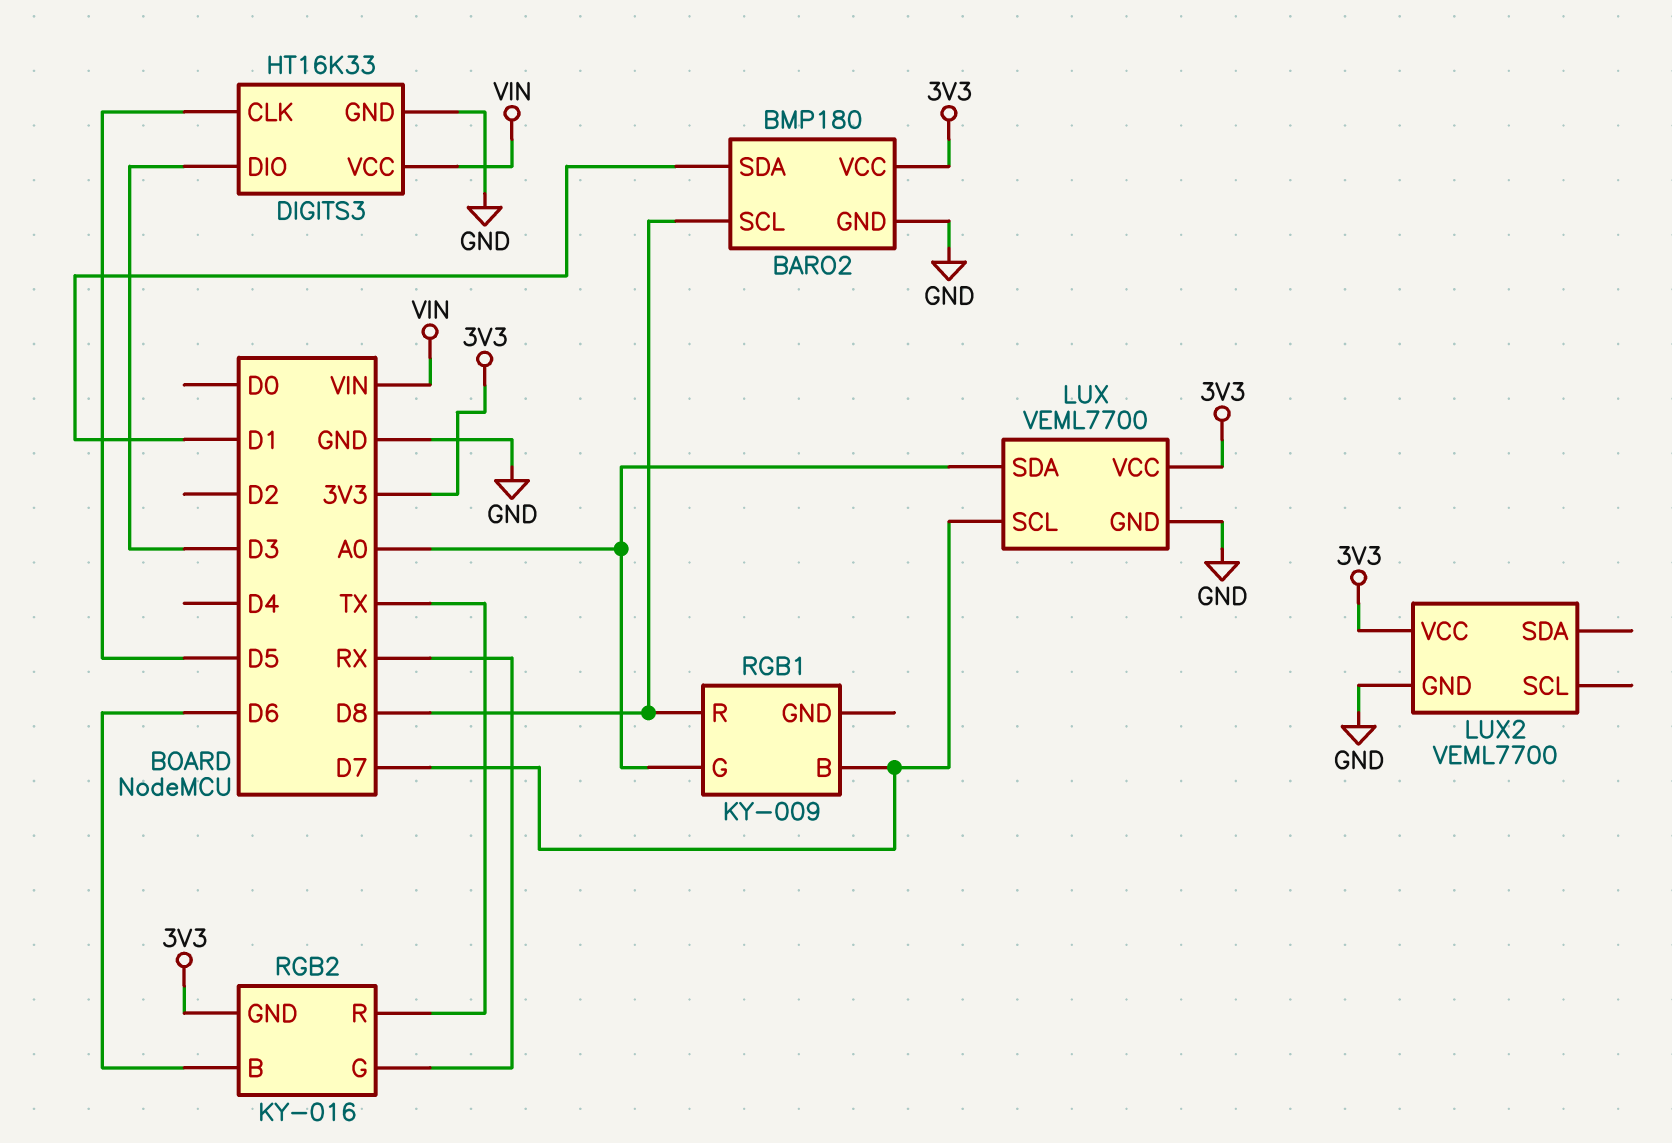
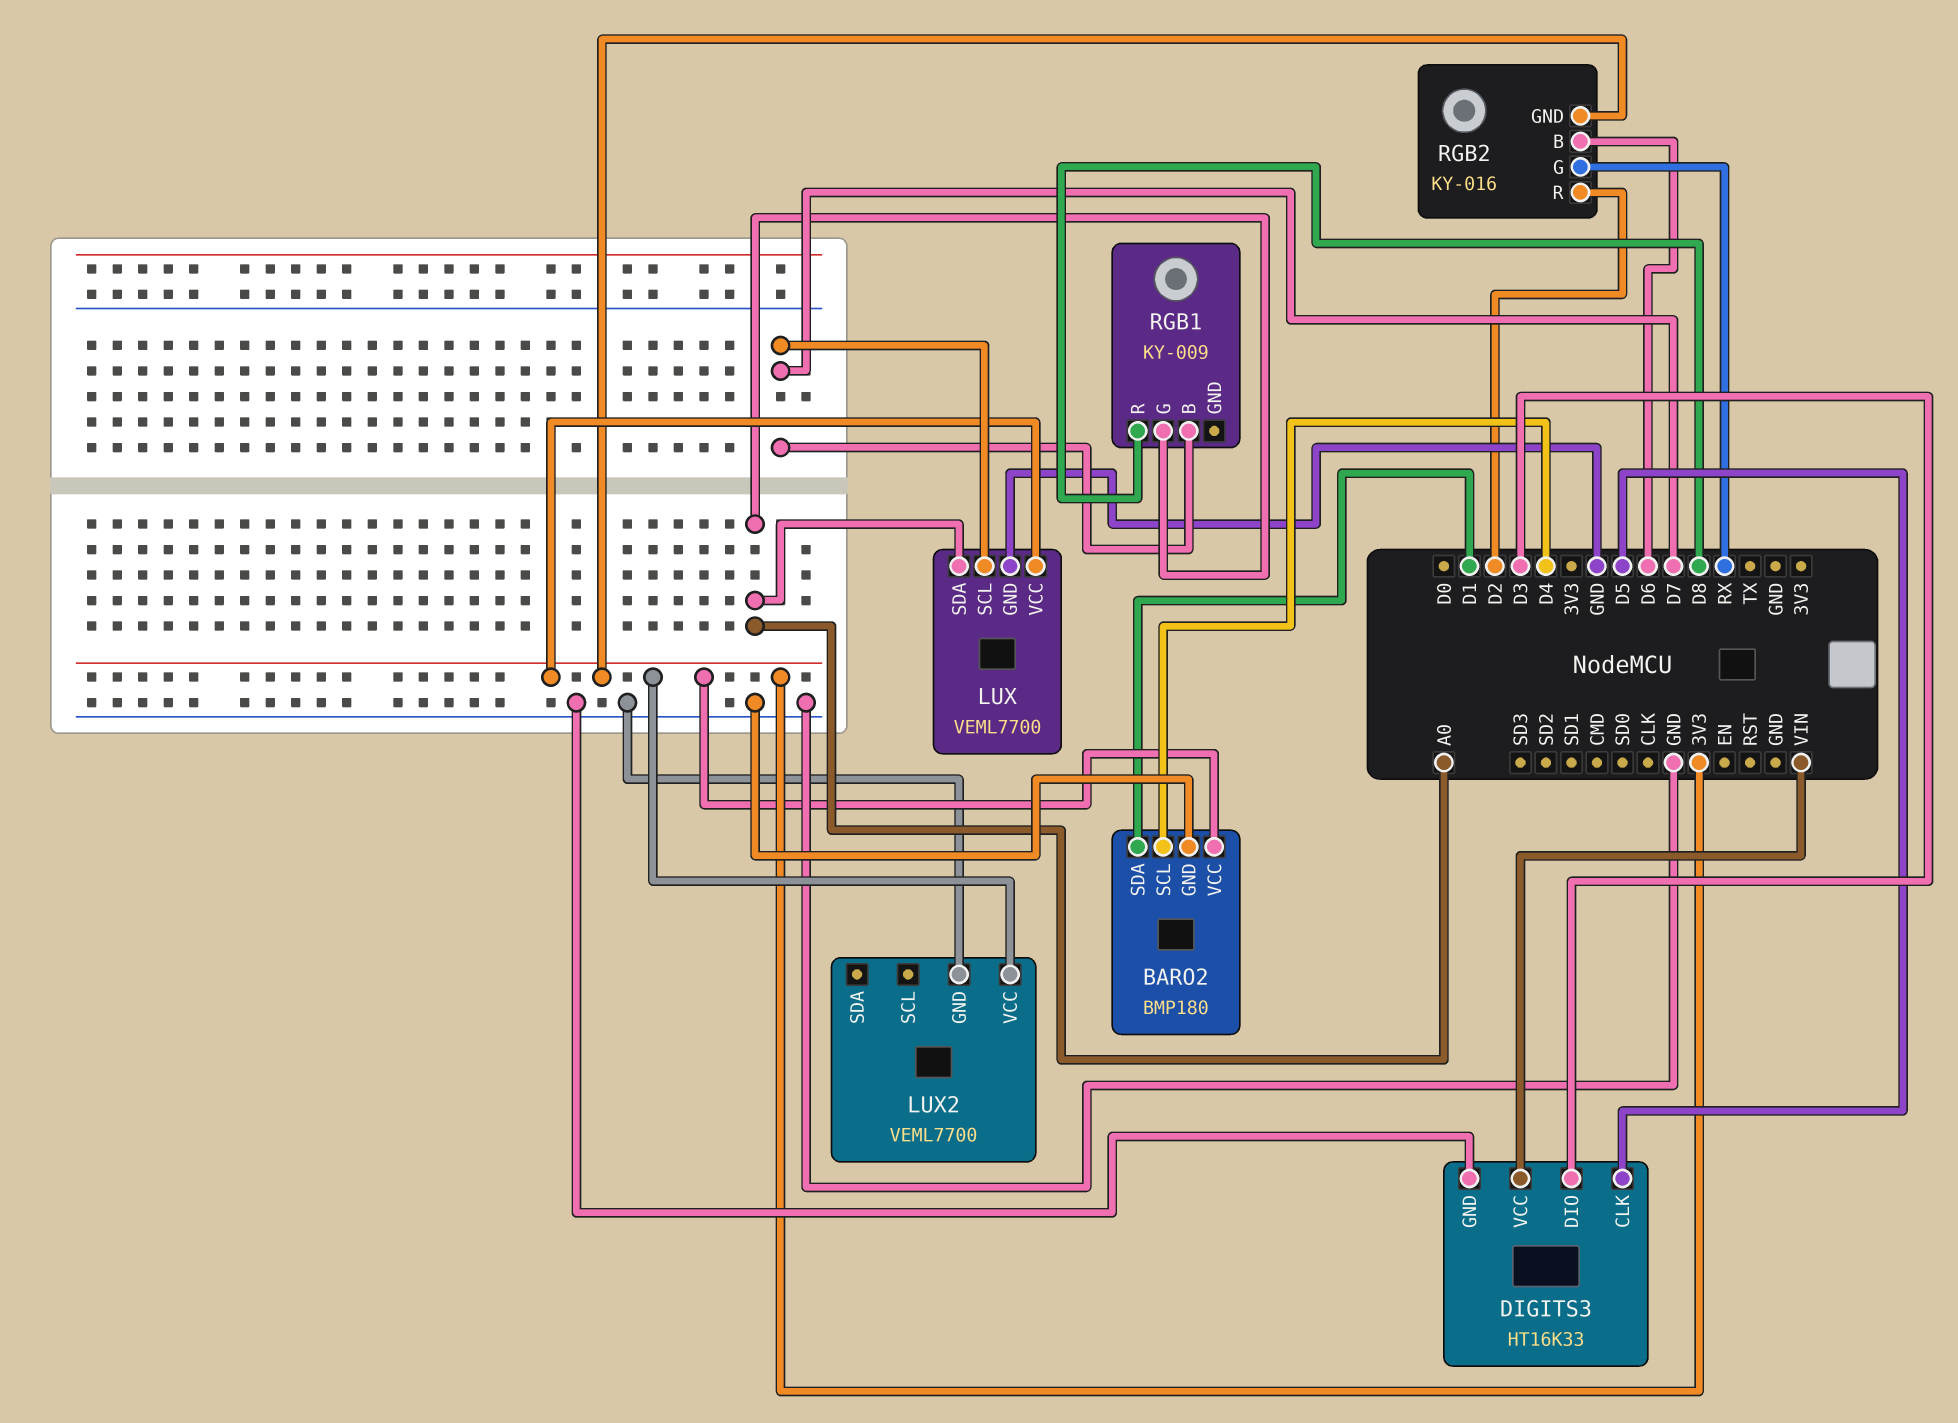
BARO2 pin SCL: D8 -> D4
RGB2 pin R: TX -> D2

